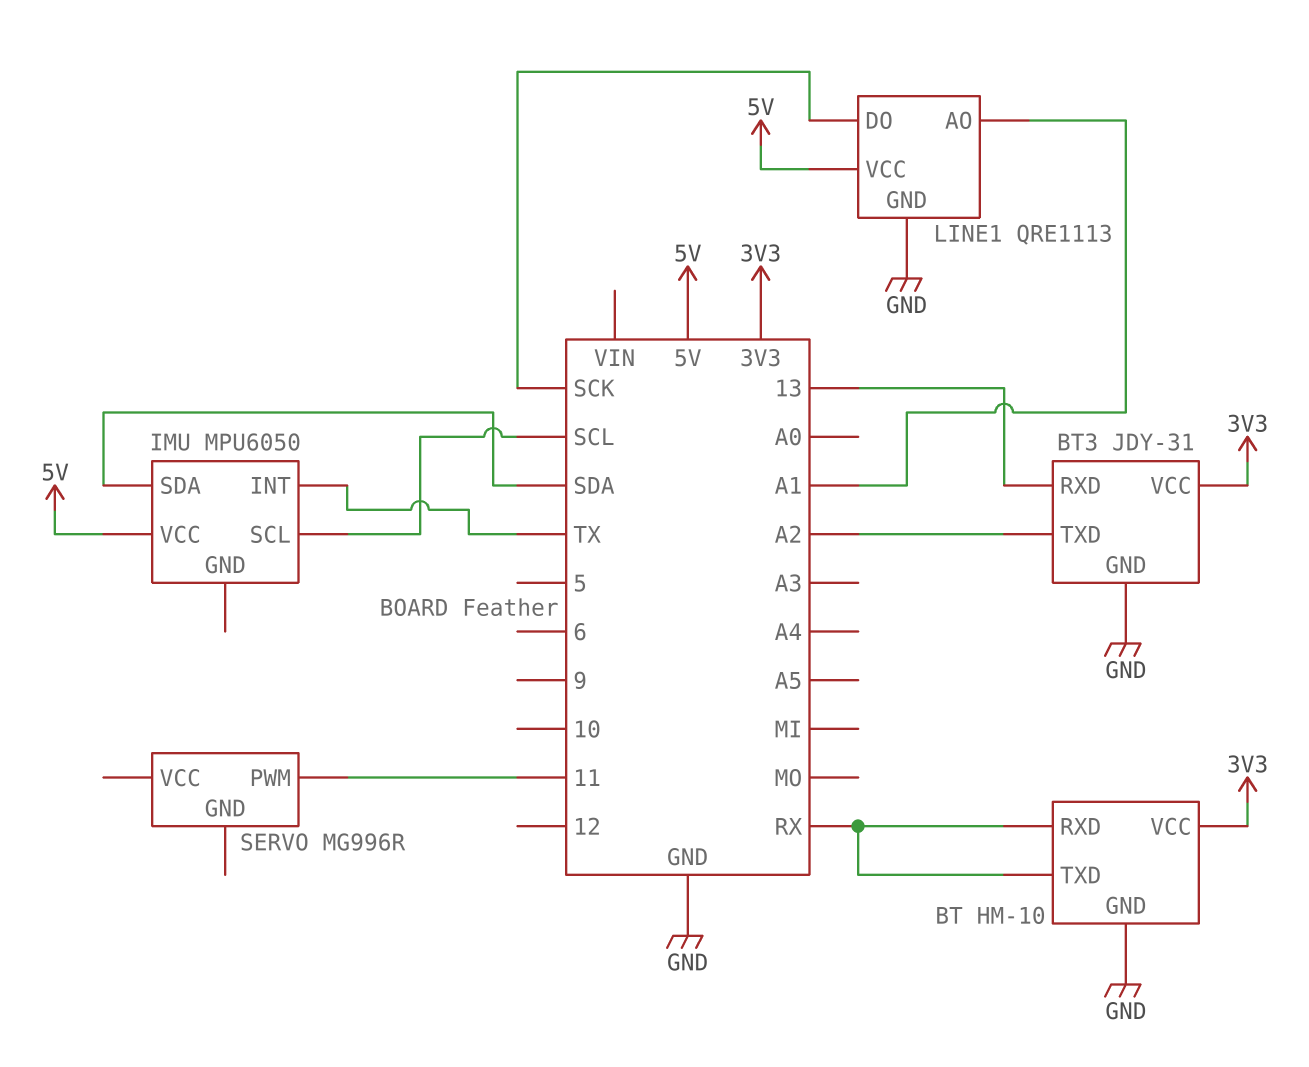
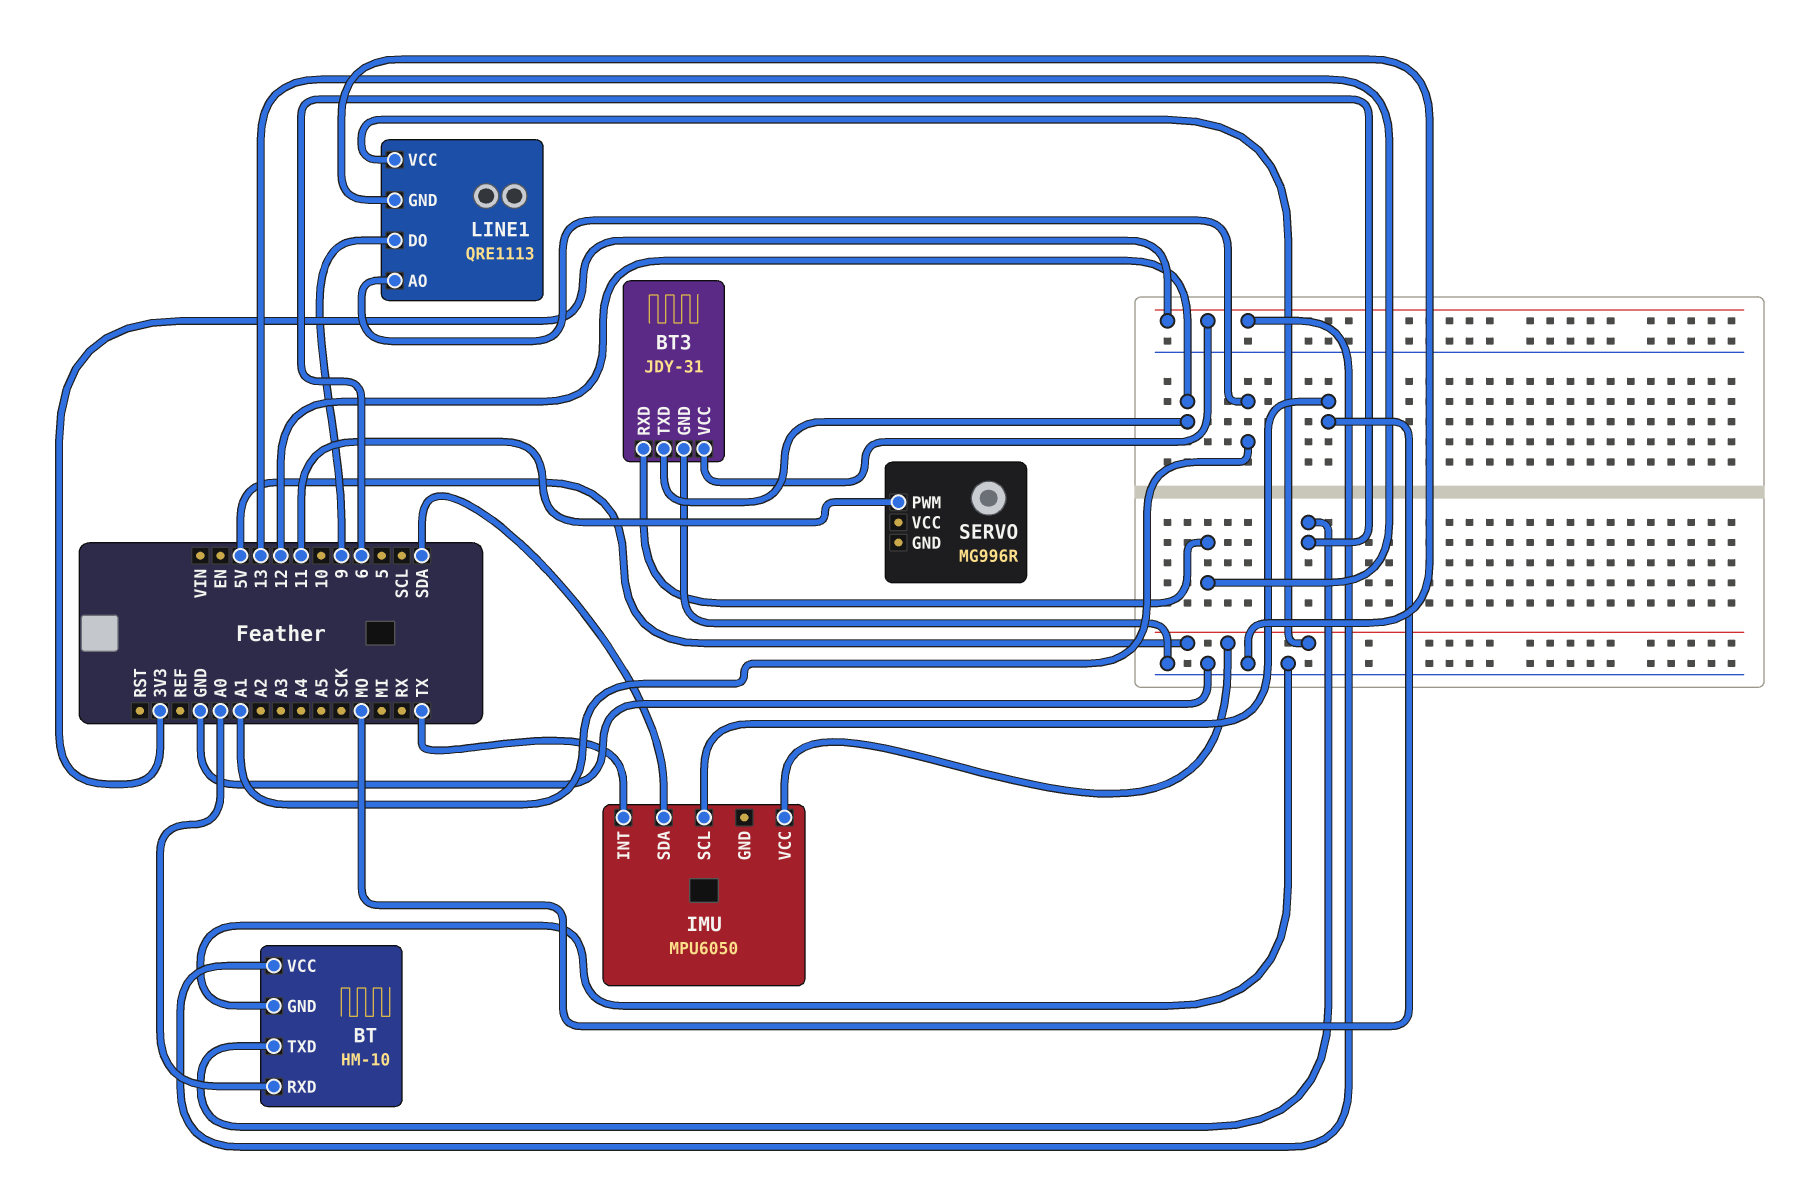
BT pin RXD: RX -> A0
BT pin TXD: RX -> 6
BT3 pin TXD: A2 -> 12
IMU pin SCL: SCL -> MO
LINE1 pin DO: SCK -> 9

